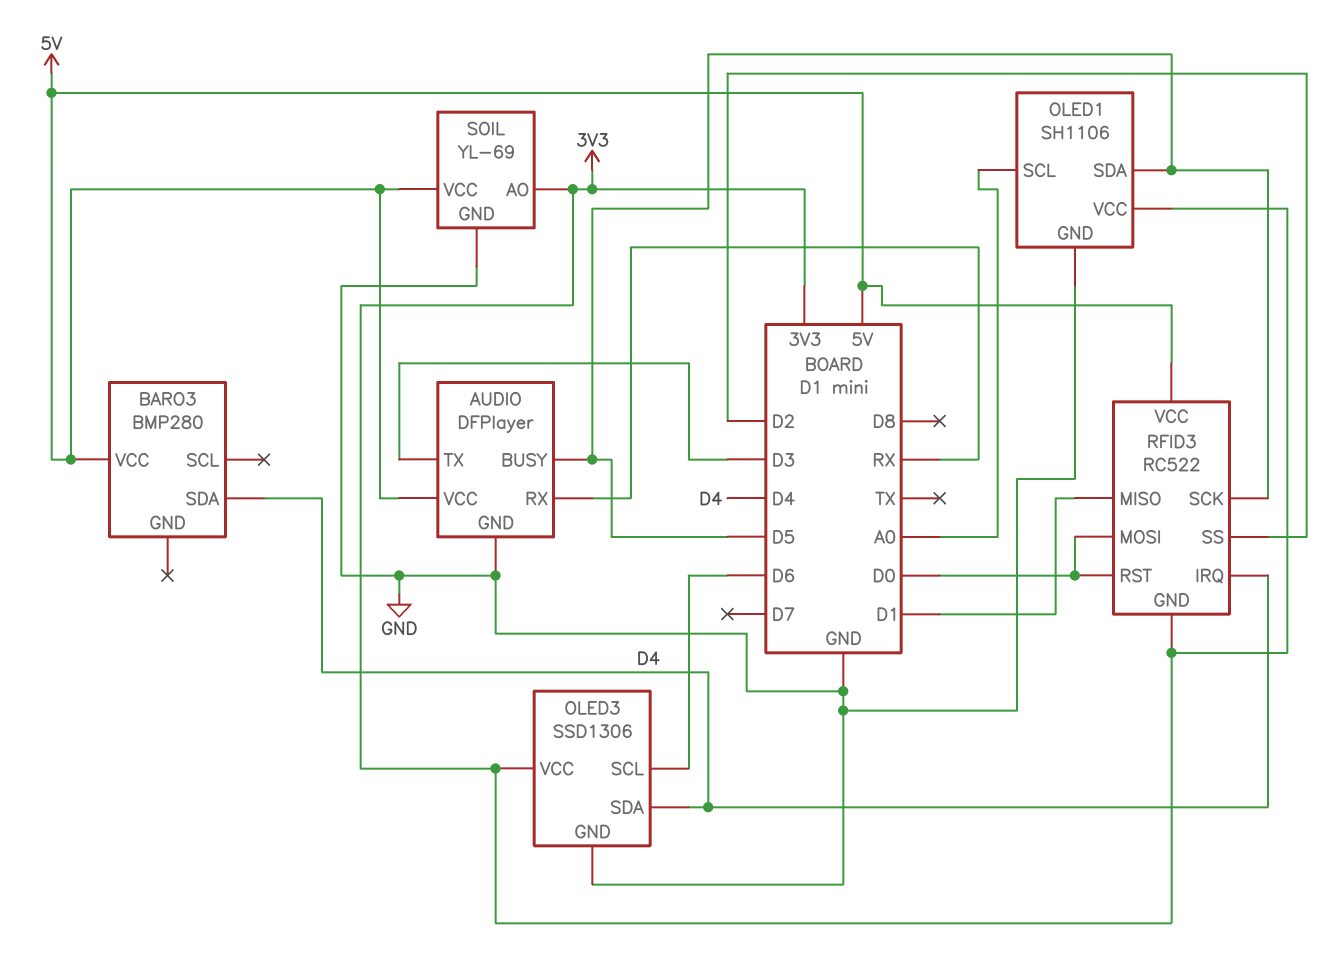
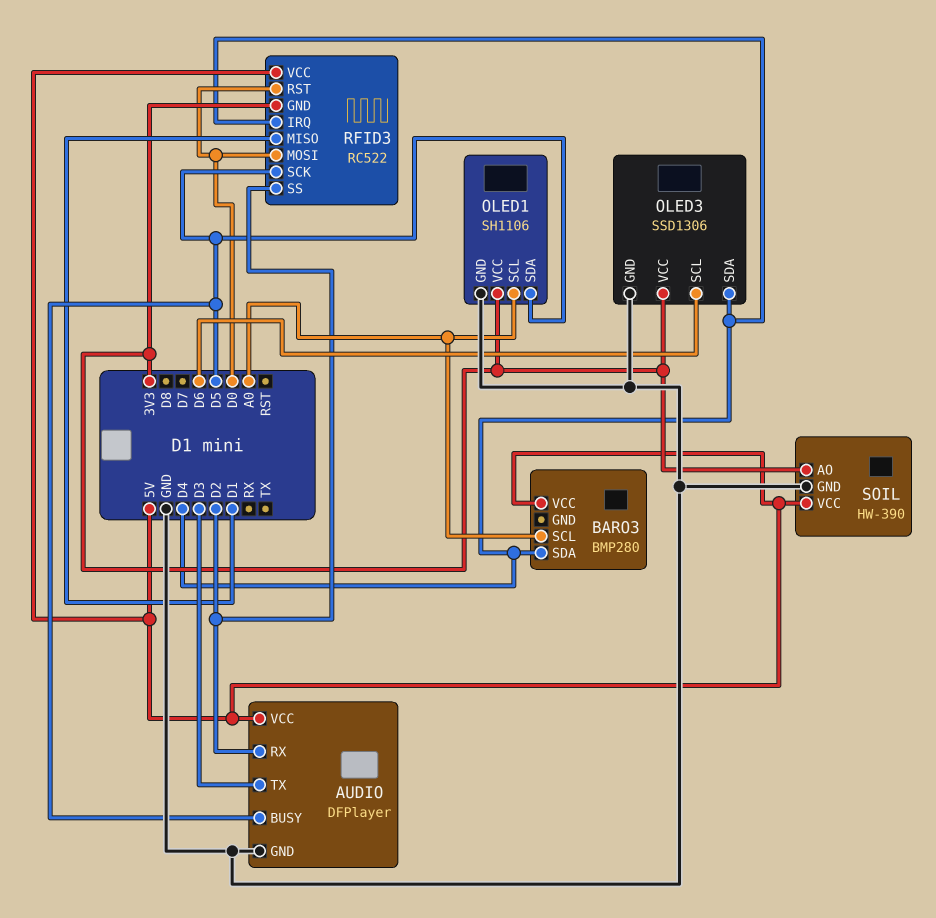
AUDIO pin RX: RX -> D2
BARO3 pin SCL: none -> A0
SOIL: YL-69 -> HW-390

